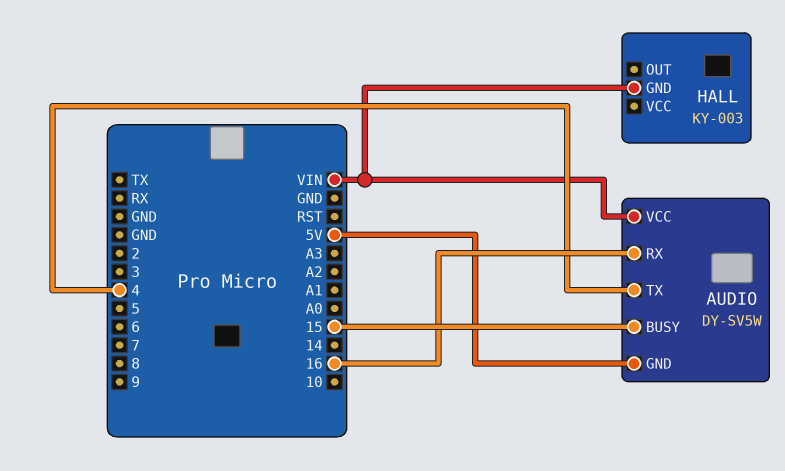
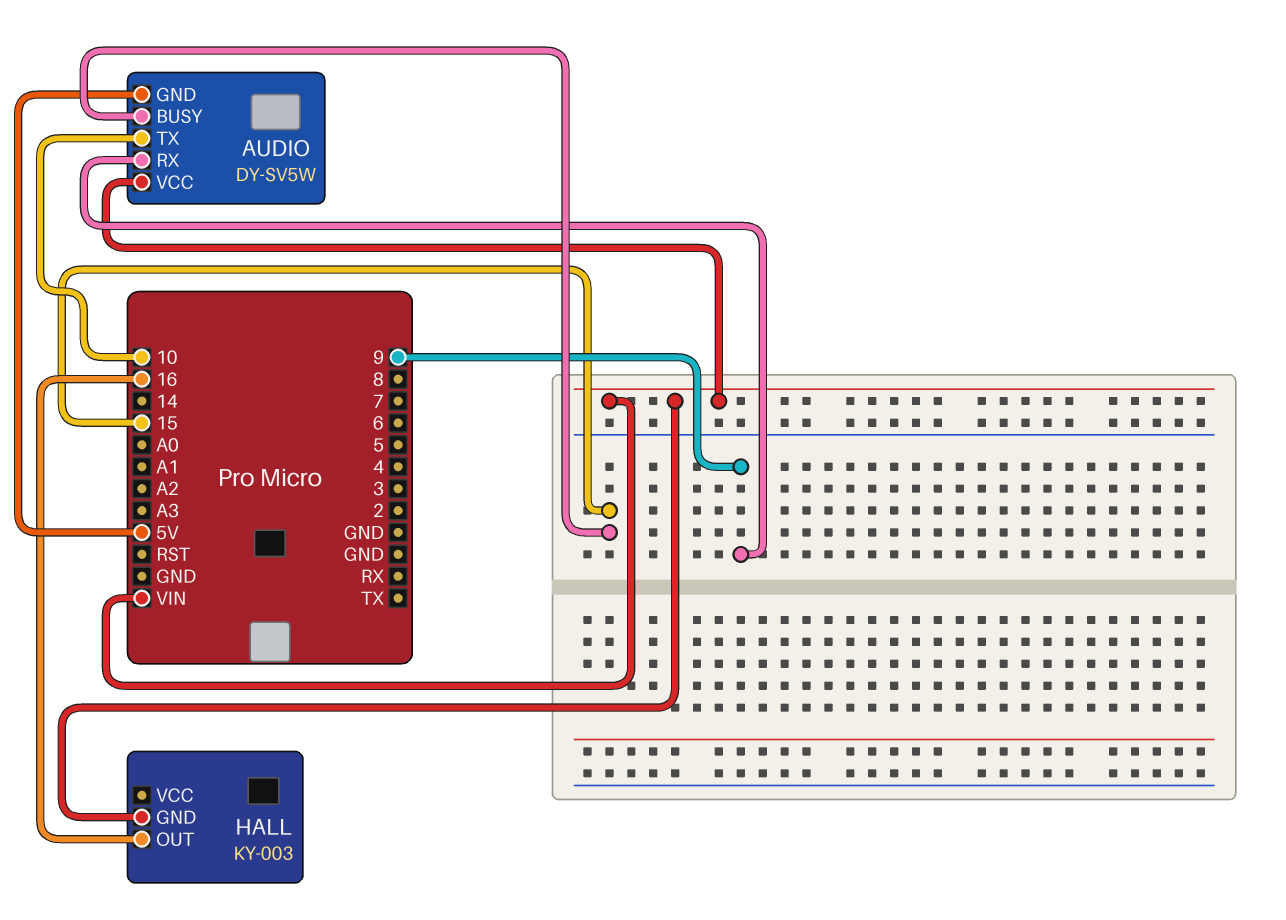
AUDIO pin RX: 16 -> 9
AUDIO pin TX: 4 -> 10
HALL pin OUT: none -> 16

